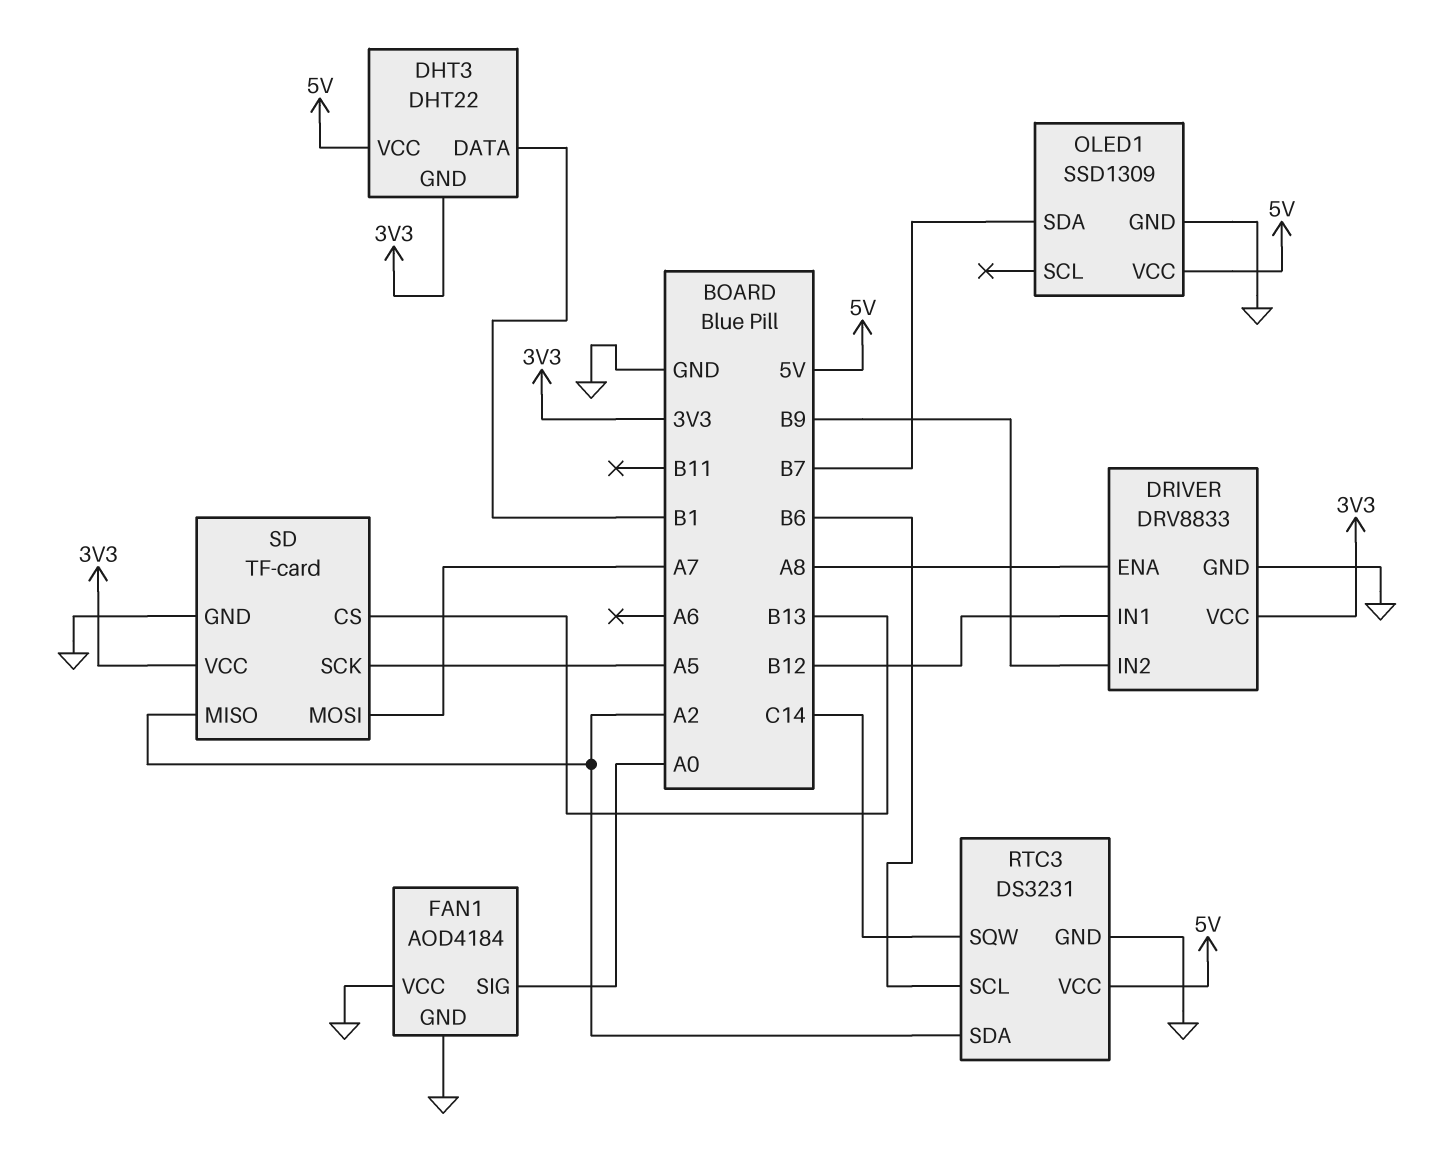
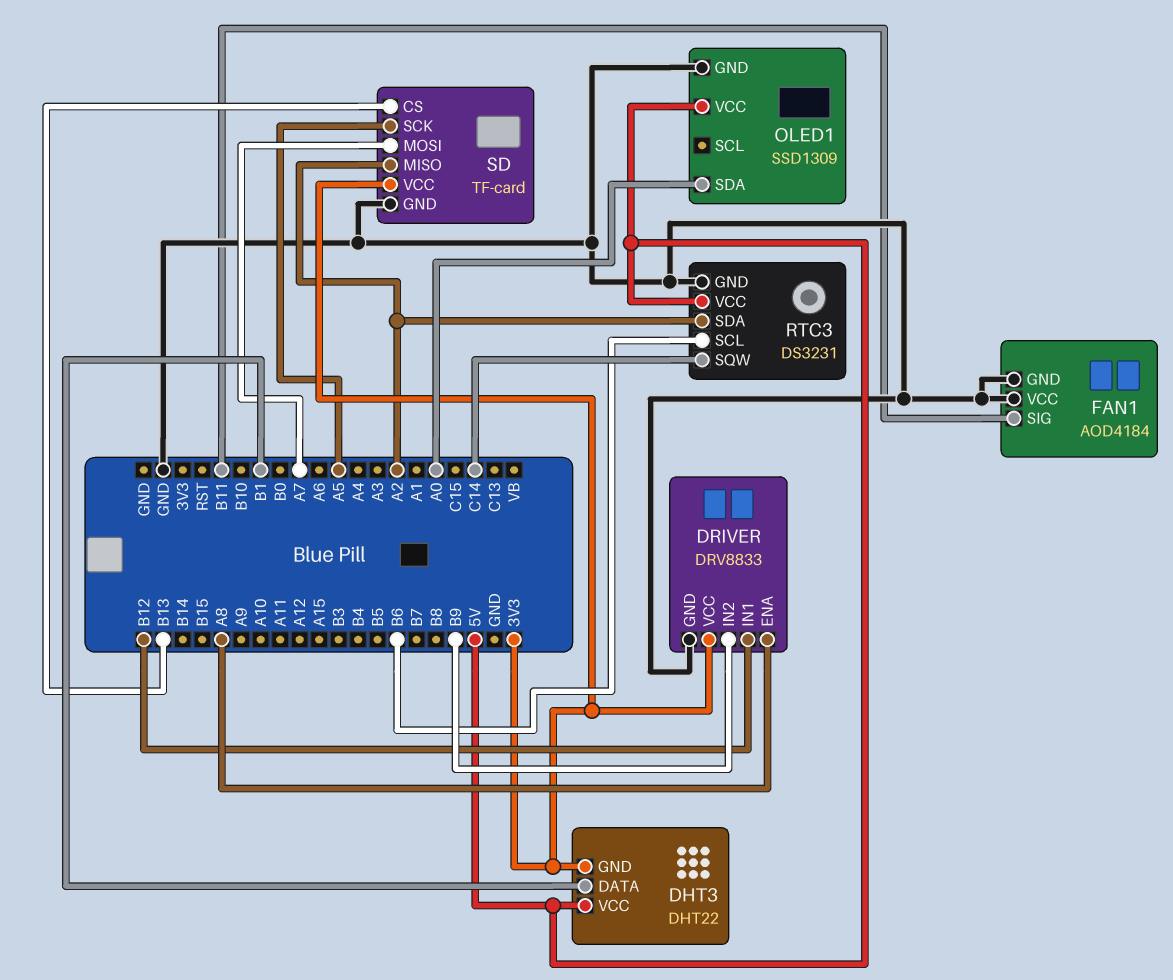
FAN1 pin SIG: A0 -> B11
OLED1 pin SDA: B7 -> A0

